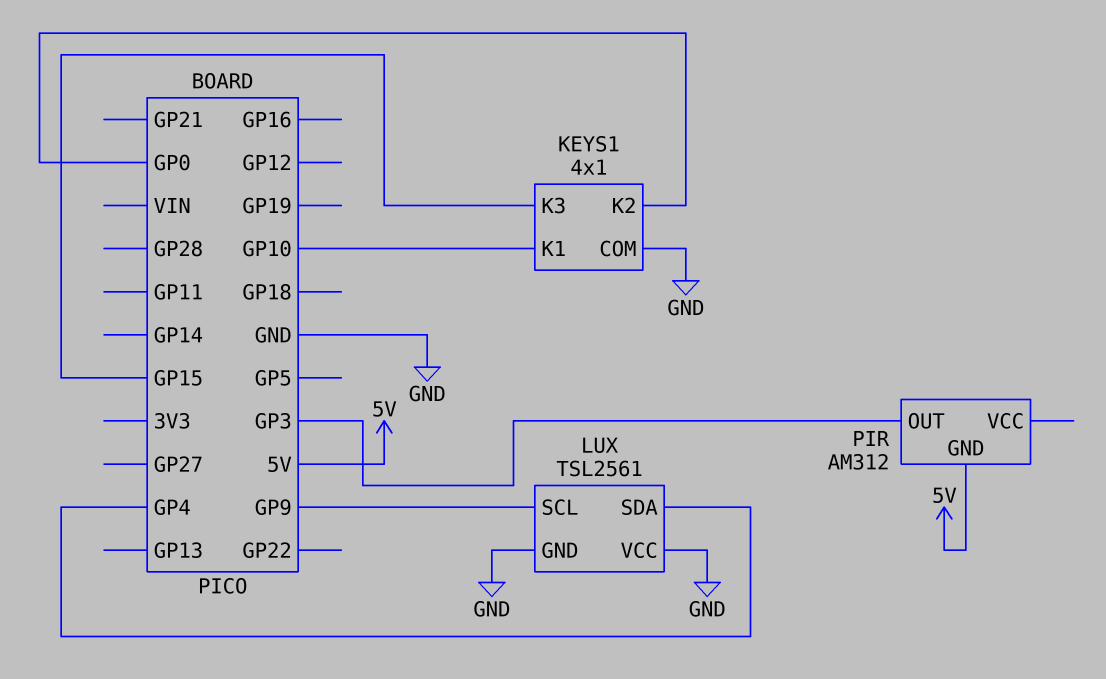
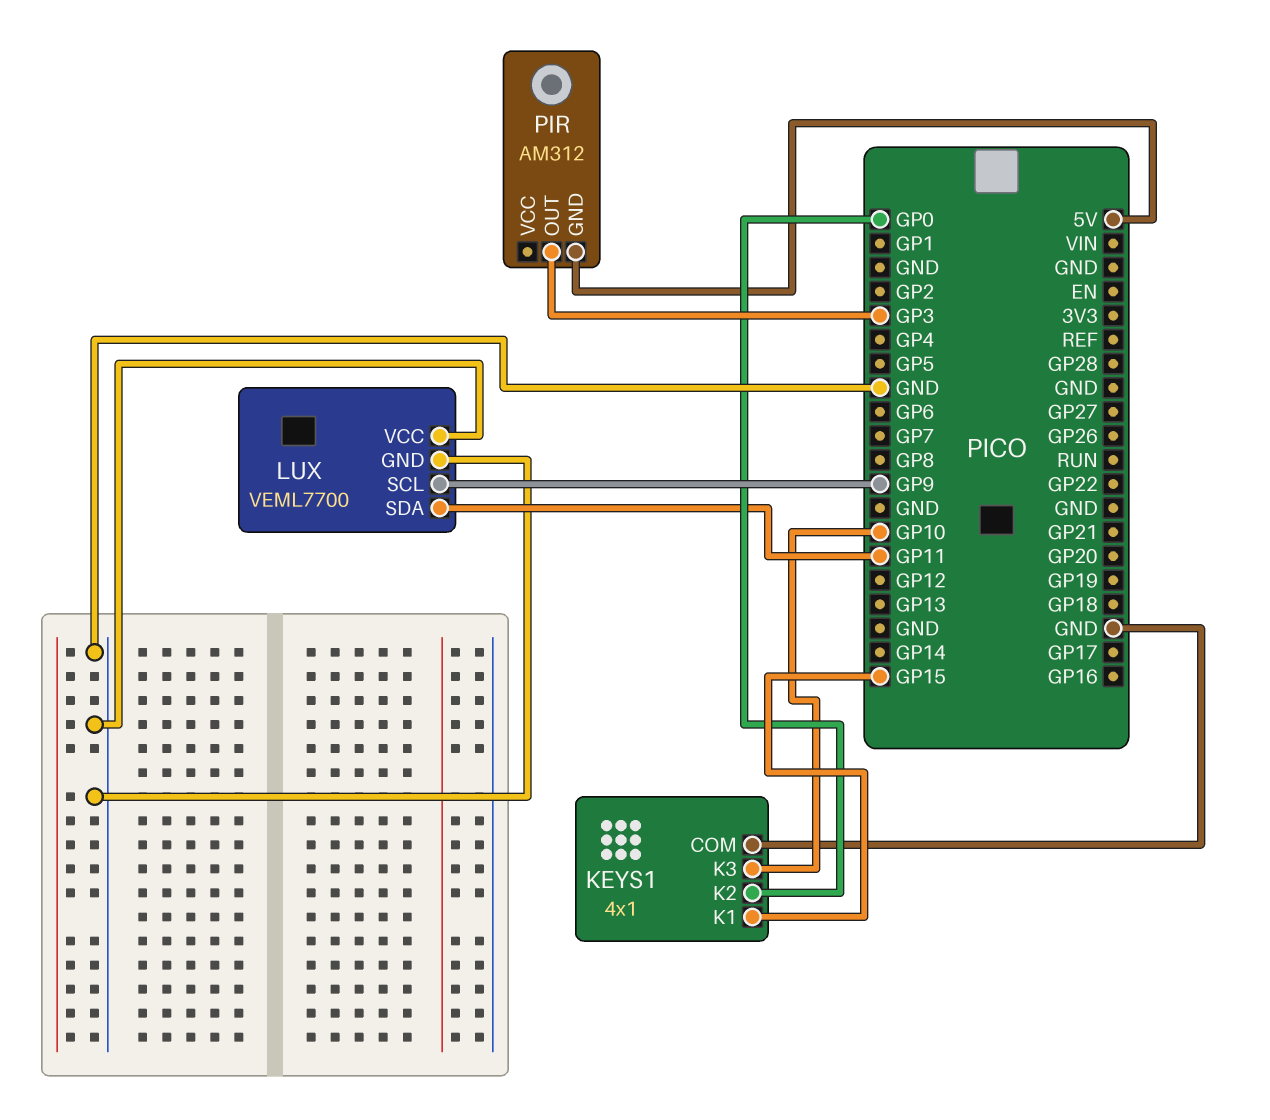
KEYS1 pin K1: GP10 -> GP15
KEYS1 pin K3: GP15 -> GP10
LUX: TSL2561 -> VEML7700
LUX pin SDA: GP4 -> GP11

